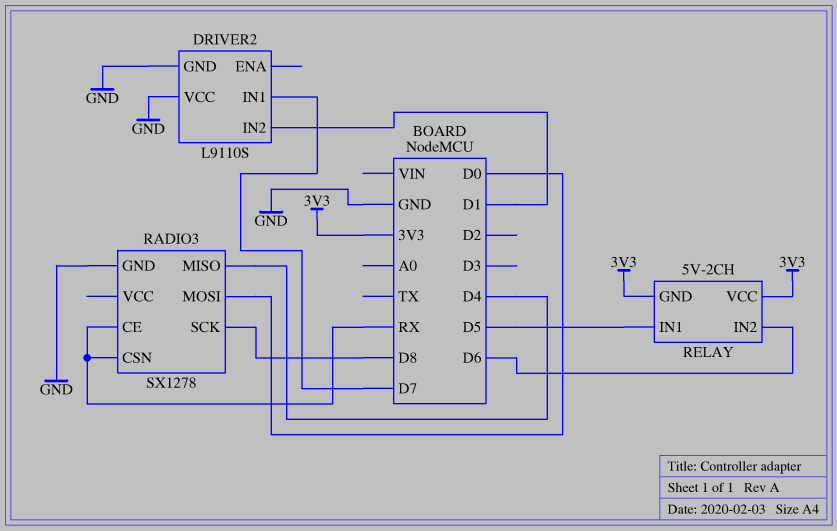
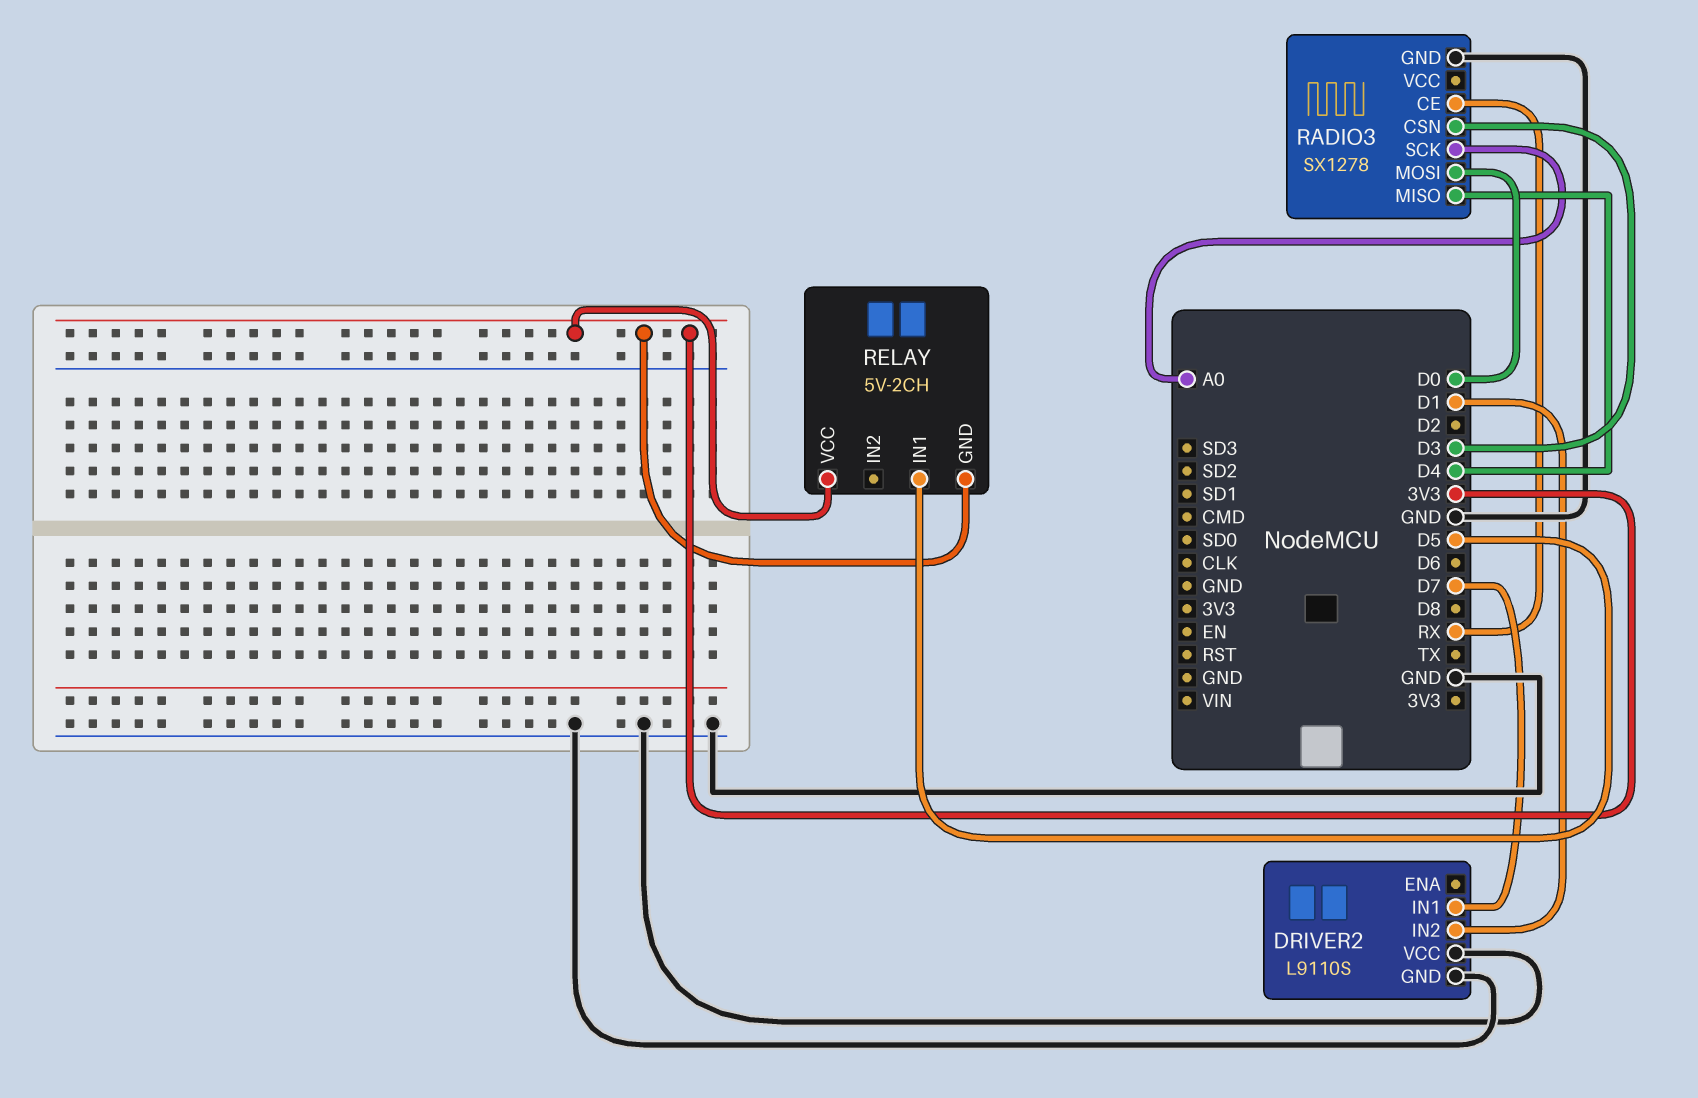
RADIO3 pin CSN: RX -> D3
RADIO3 pin SCK: D8 -> A0
RELAY pin IN2: D6 -> none

